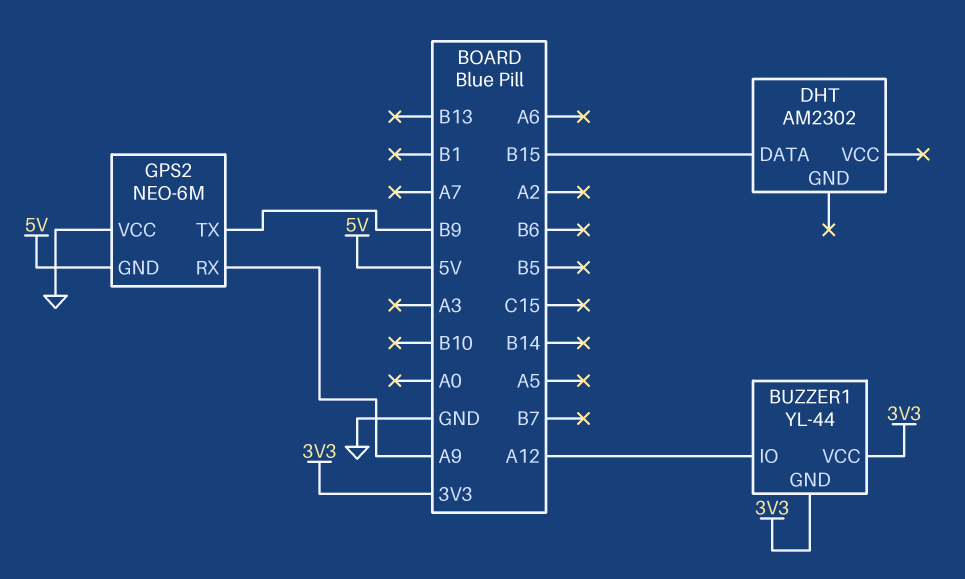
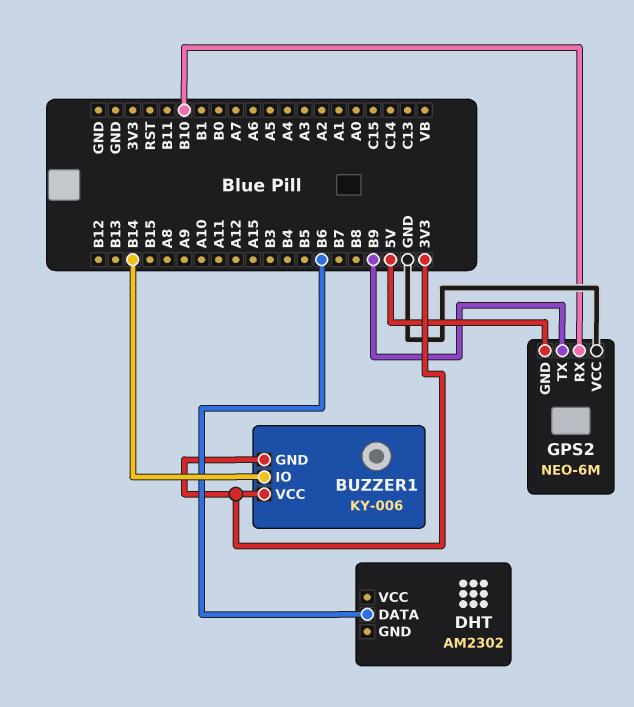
BUZZER1: YL-44 -> KY-006
BUZZER1 pin IO: A12 -> B14
DHT pin DATA: B15 -> B6
GPS2 pin RX: A9 -> B10

